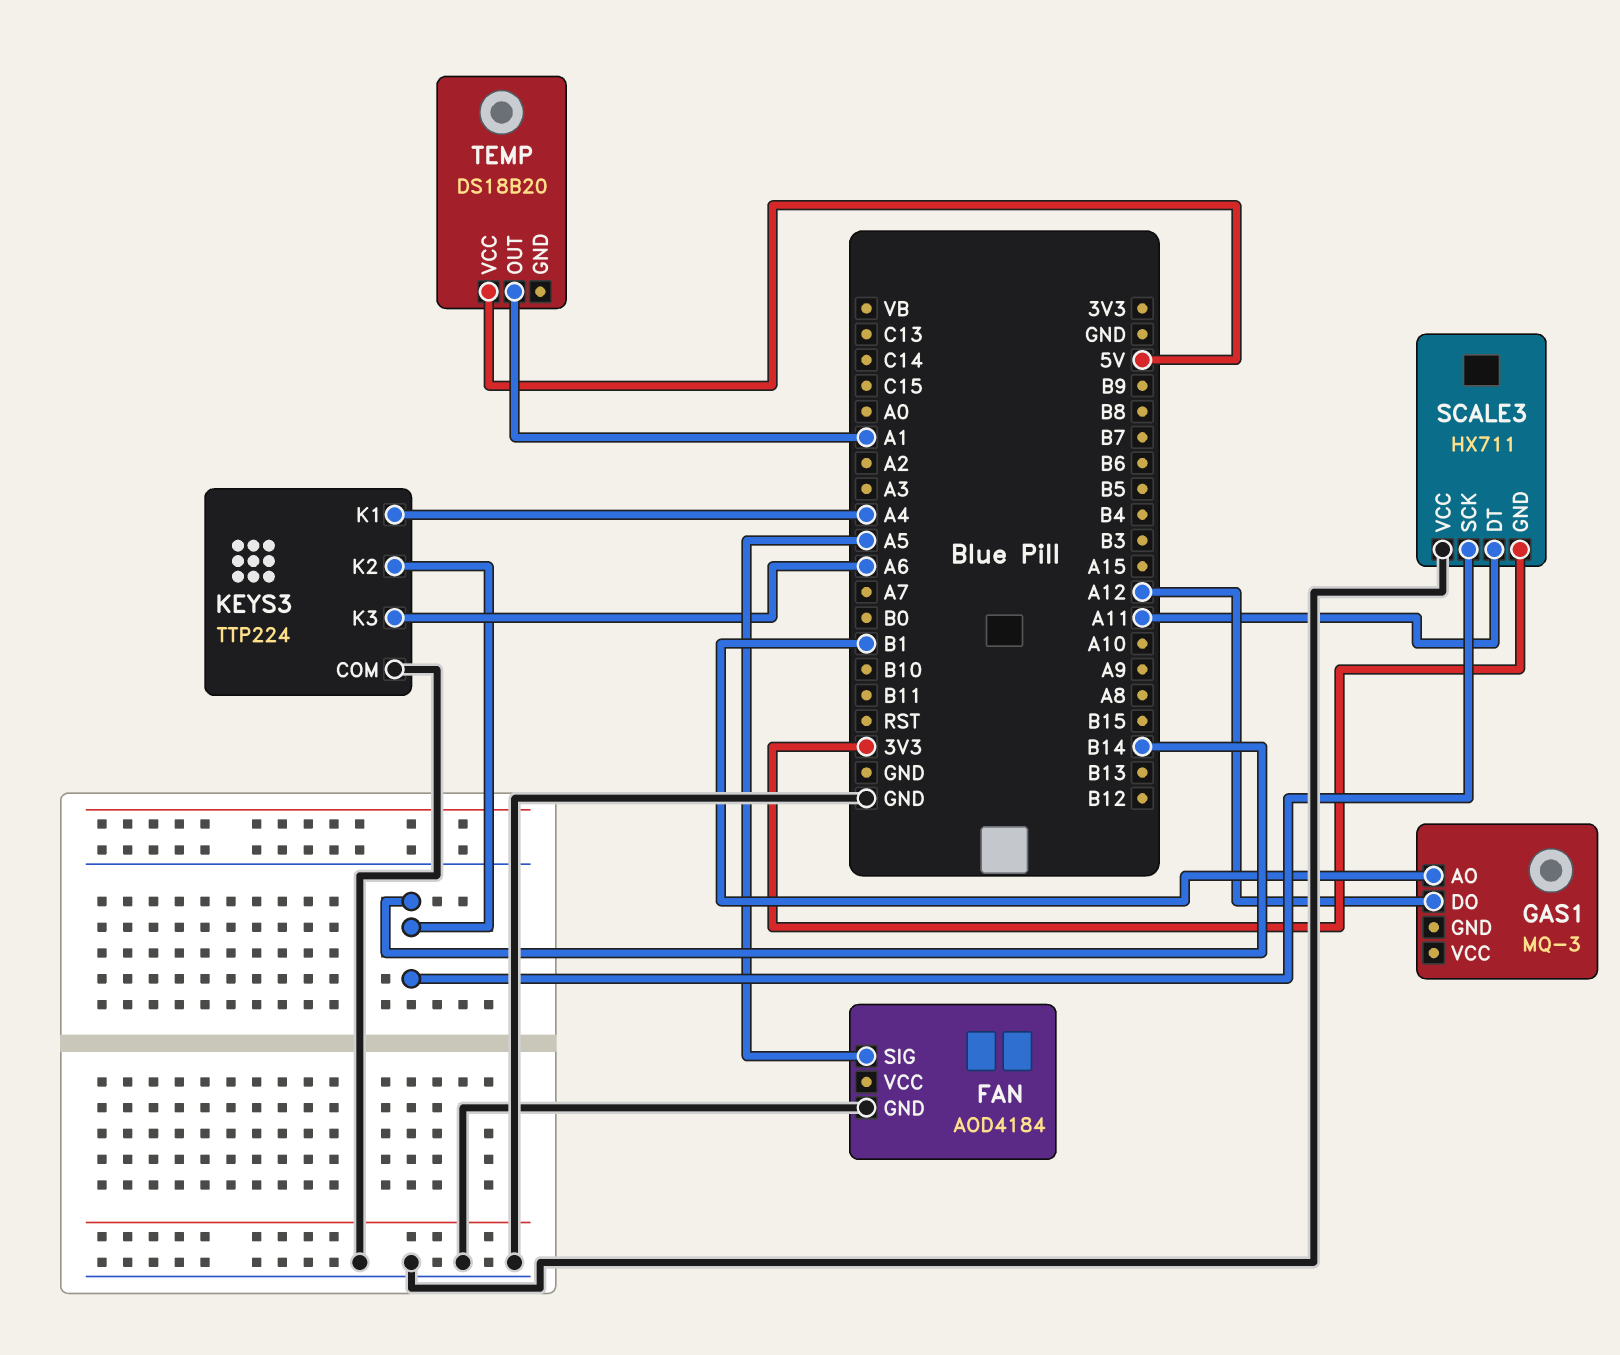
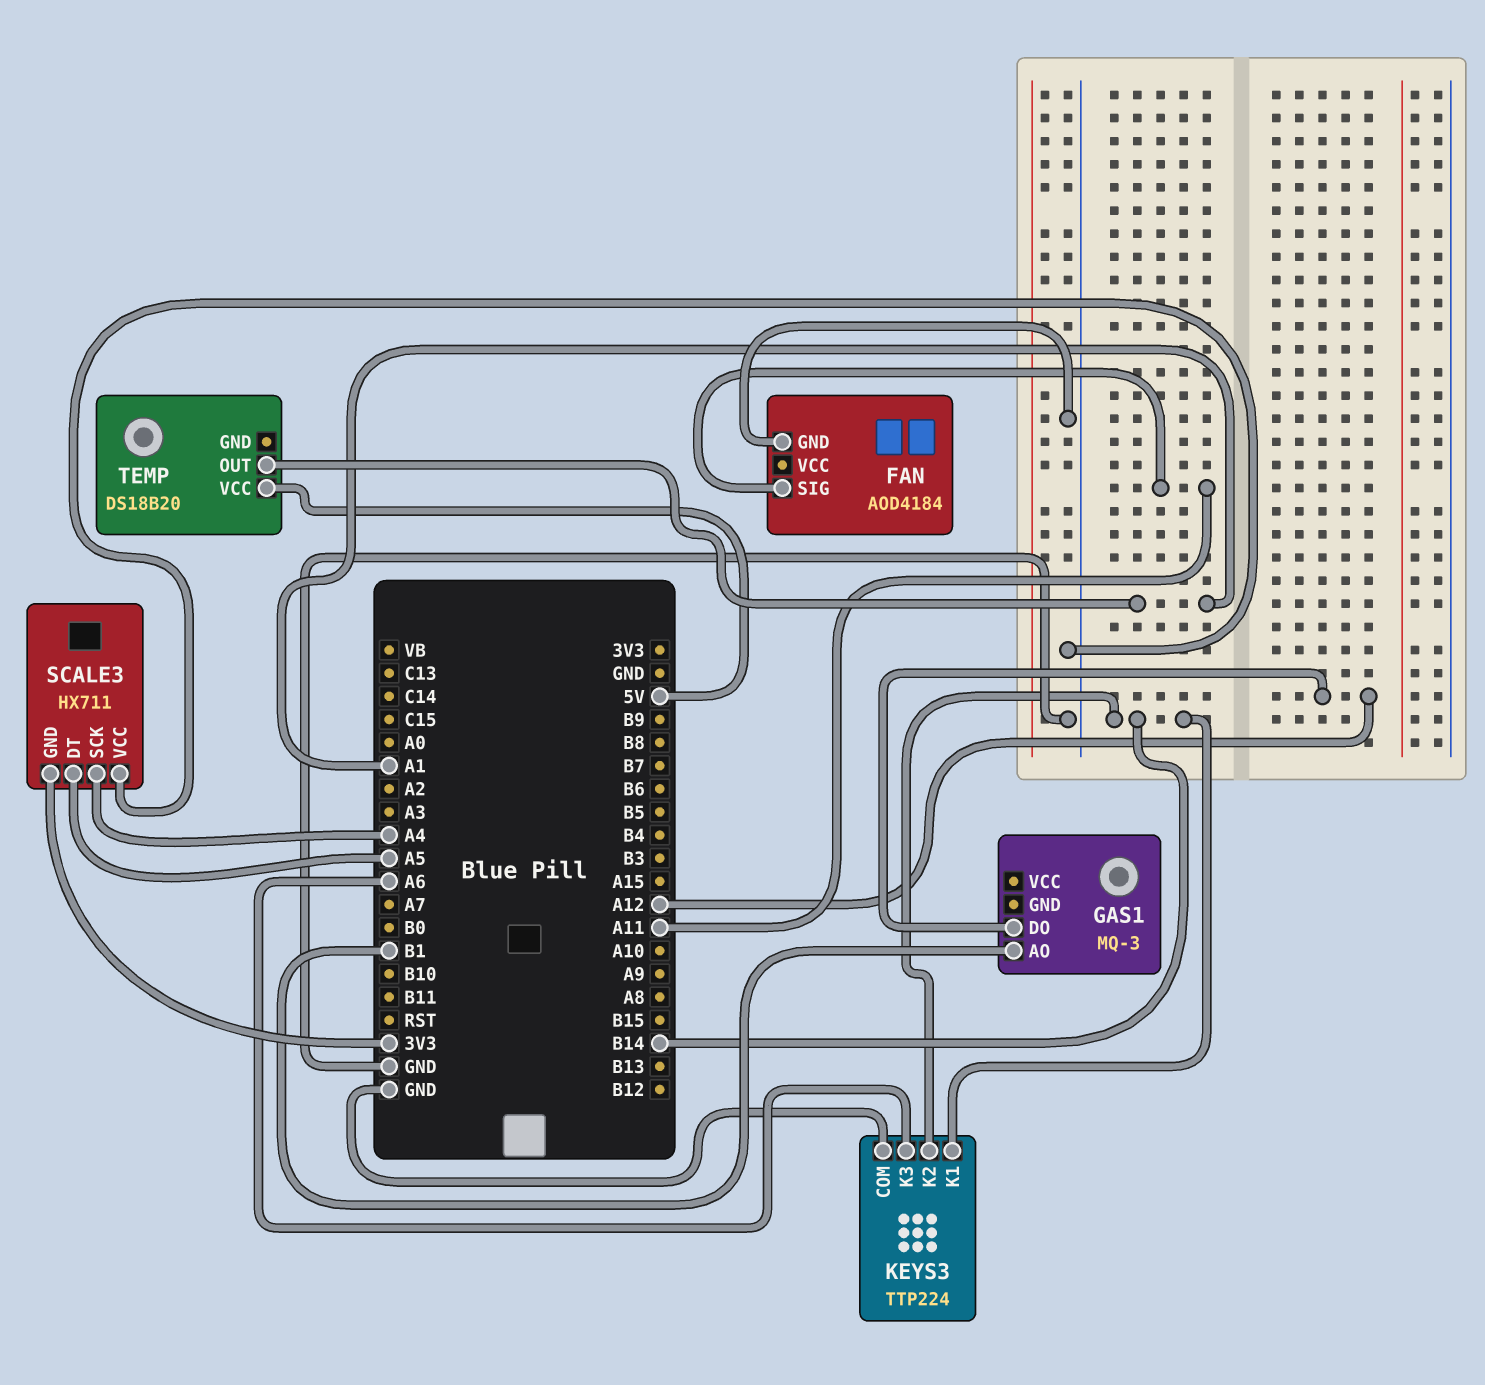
FAN pin SIG: A5 -> A11
KEYS3 pin K1: A4 -> B14
SCALE3 pin DT: A11 -> A5
SCALE3 pin SCK: B14 -> A4

